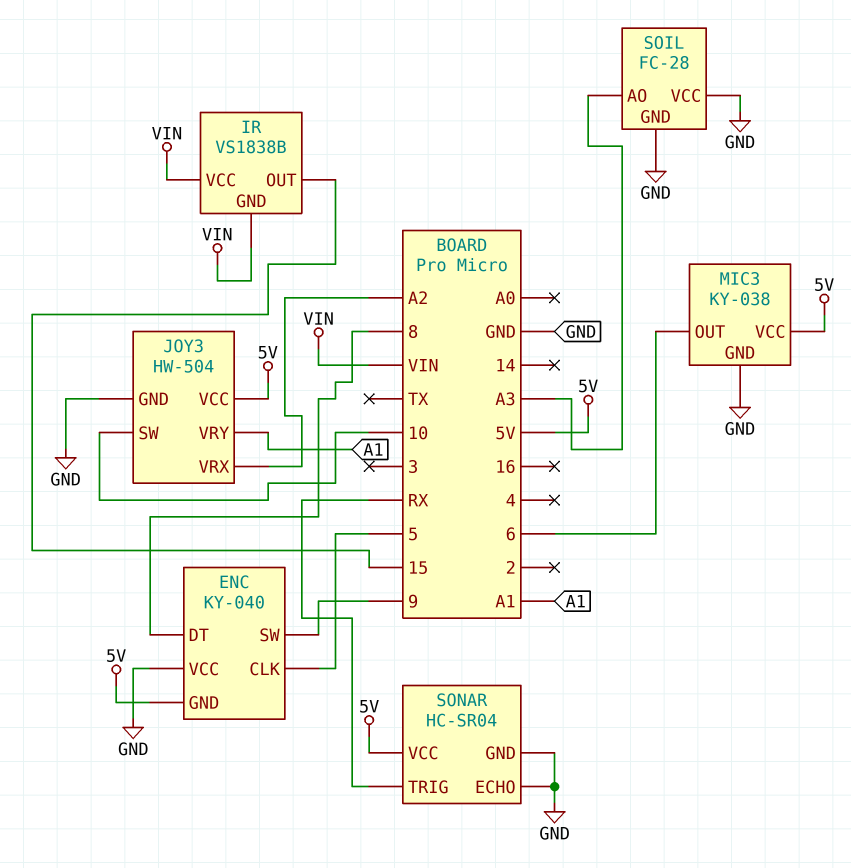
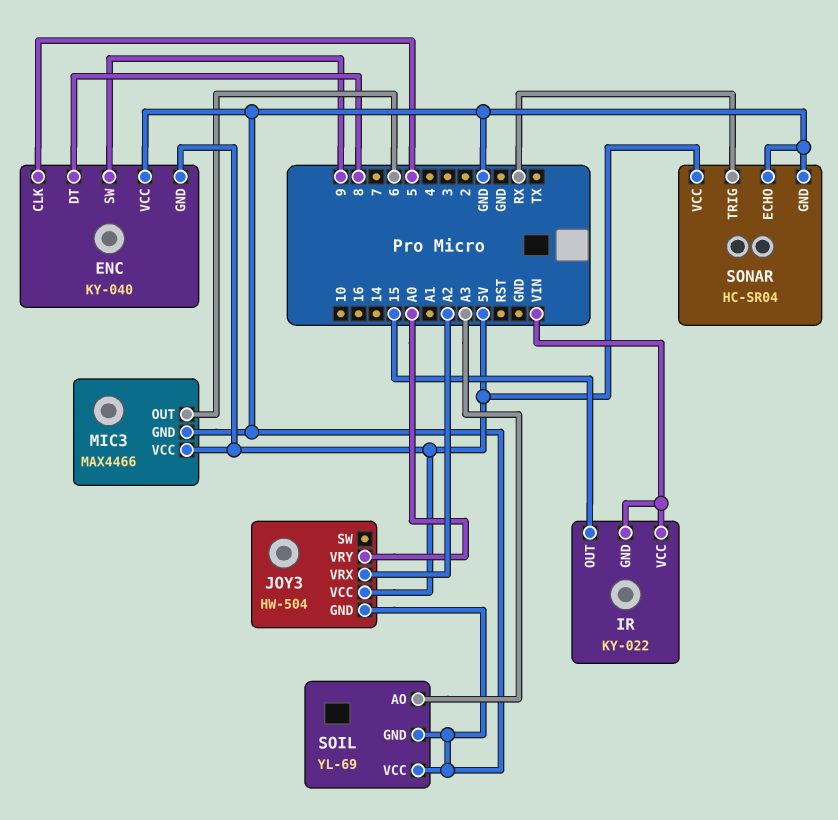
IR: VS1838B -> KY-022
JOY3 pin SW: 10 -> none
JOY3 pin VRY: A1 -> A0
MIC3: KY-038 -> MAX4466
SOIL: FC-28 -> YL-69

